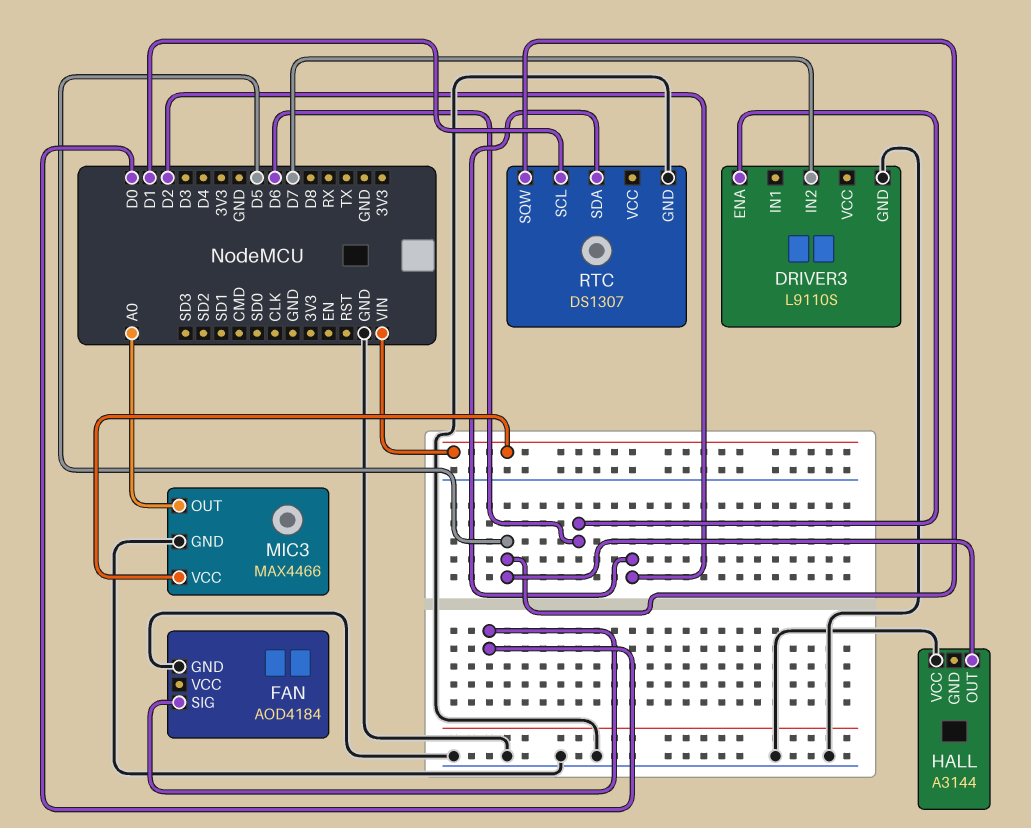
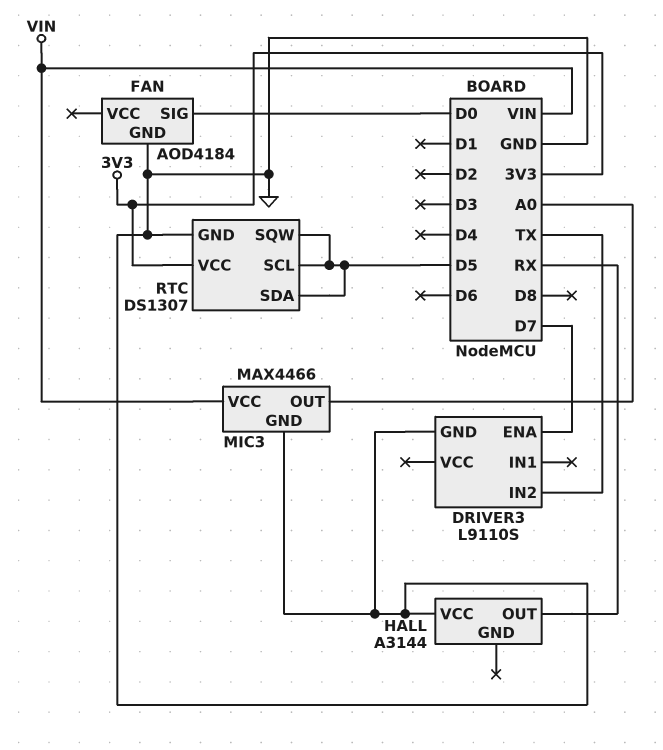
DRIVER3 pin ENA: D6 -> D7
DRIVER3 pin IN2: D7 -> TX
HALL pin OUT: D5 -> RX
RTC pin SCL: D1 -> D5
RTC pin SDA: D2 -> D5
RTC pin VCC: none -> 3V3

